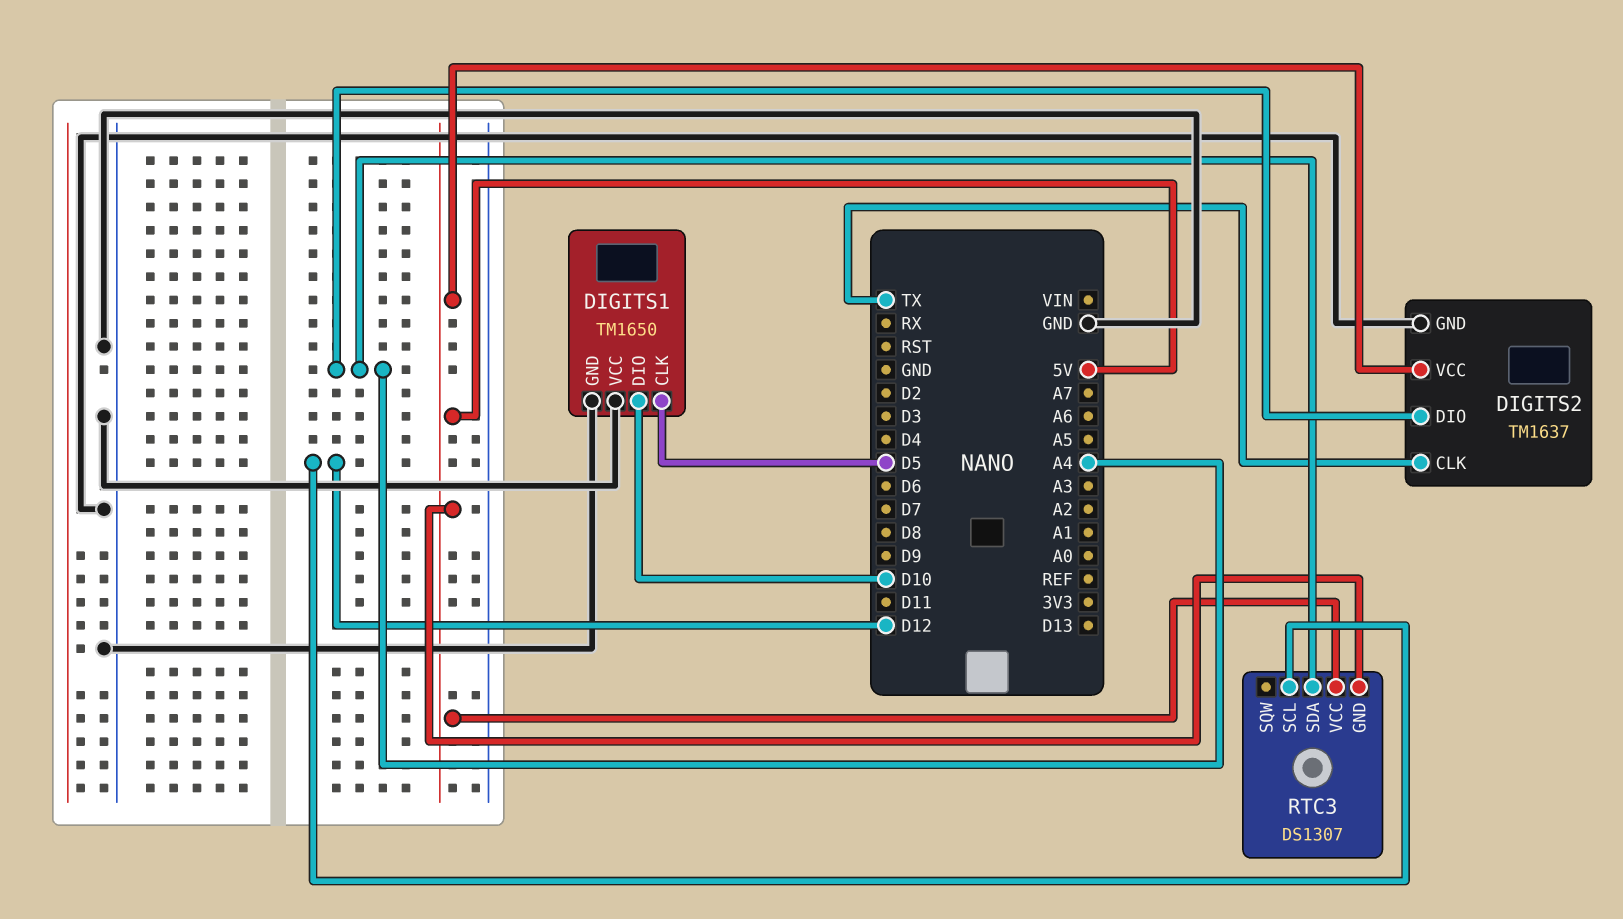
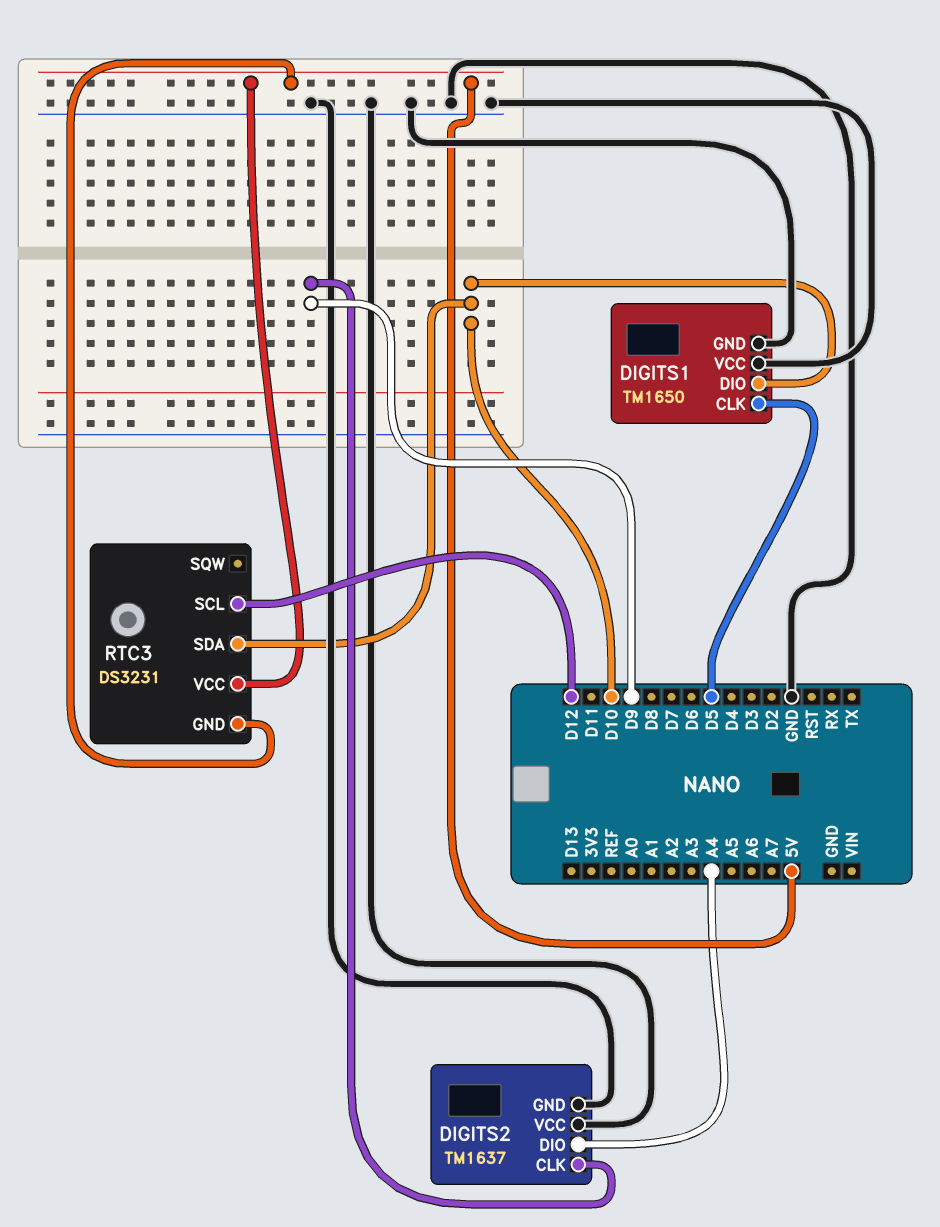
DIGITS2 pin CLK: TX -> D9
DIGITS2 pin VCC: 5V -> GND
RTC3: DS1307 -> DS3231
RTC3 pin SDA: A4 -> D10

